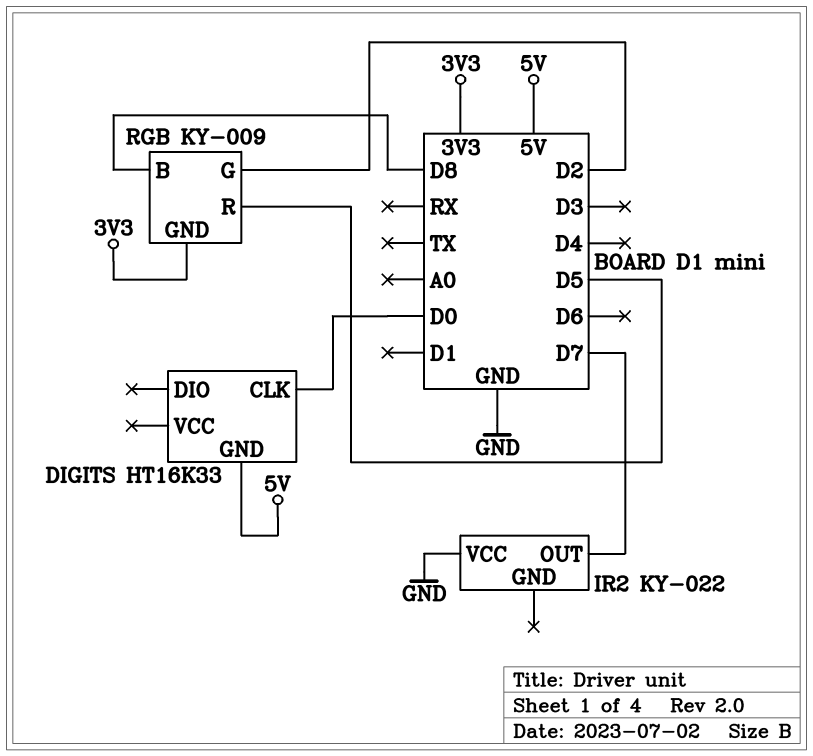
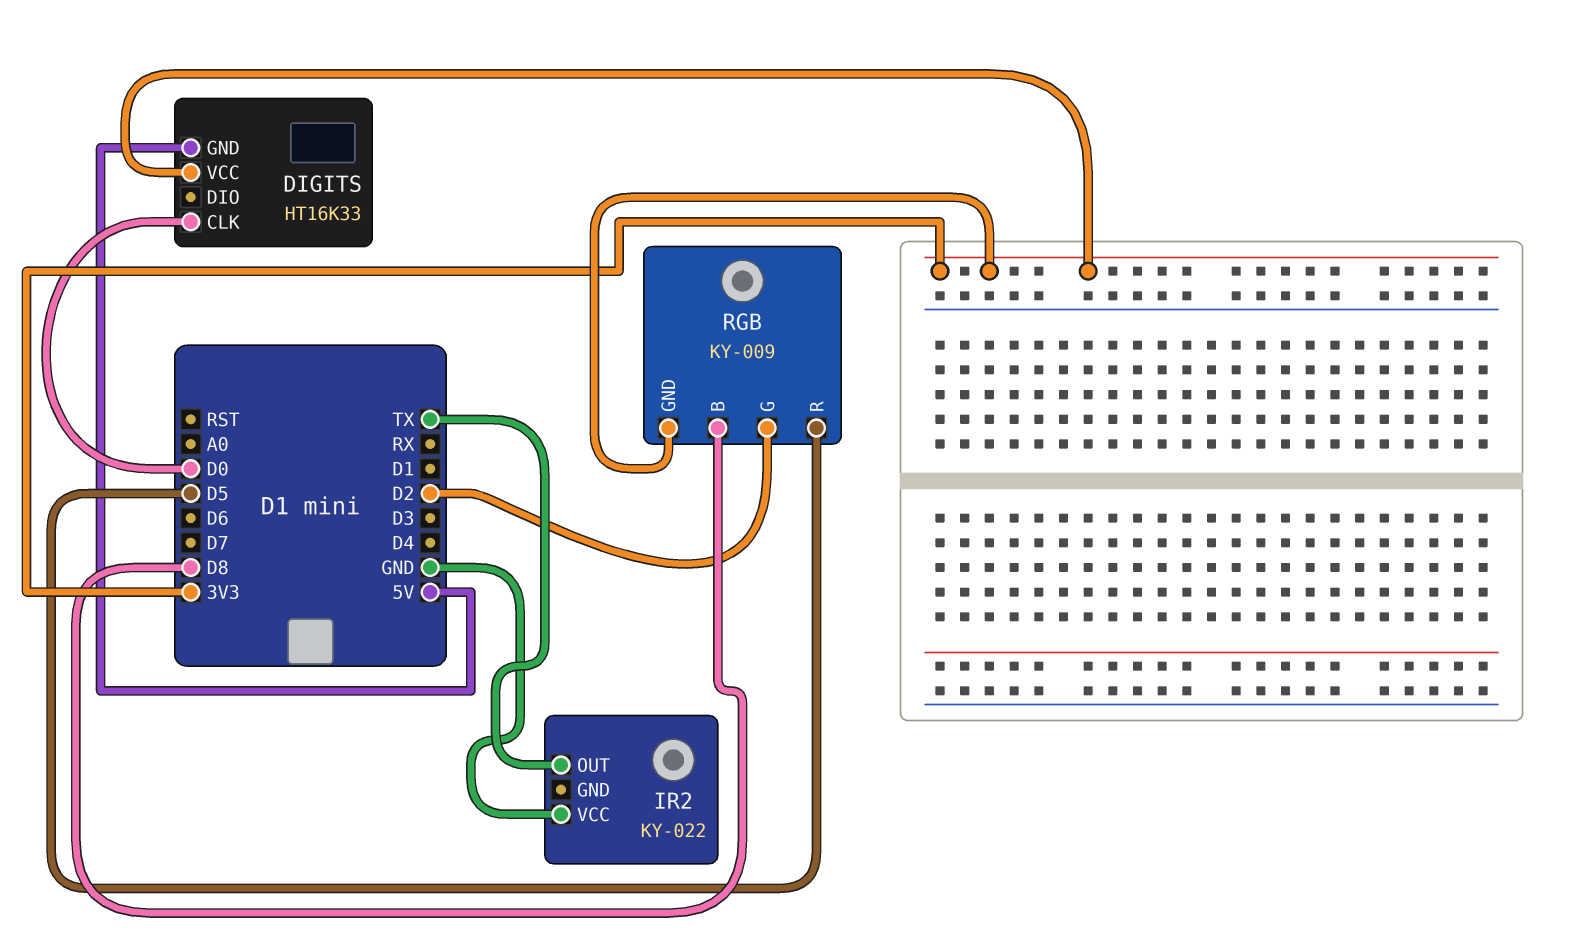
DIGITS pin VCC: none -> 3V3
IR2 pin OUT: D7 -> TX

